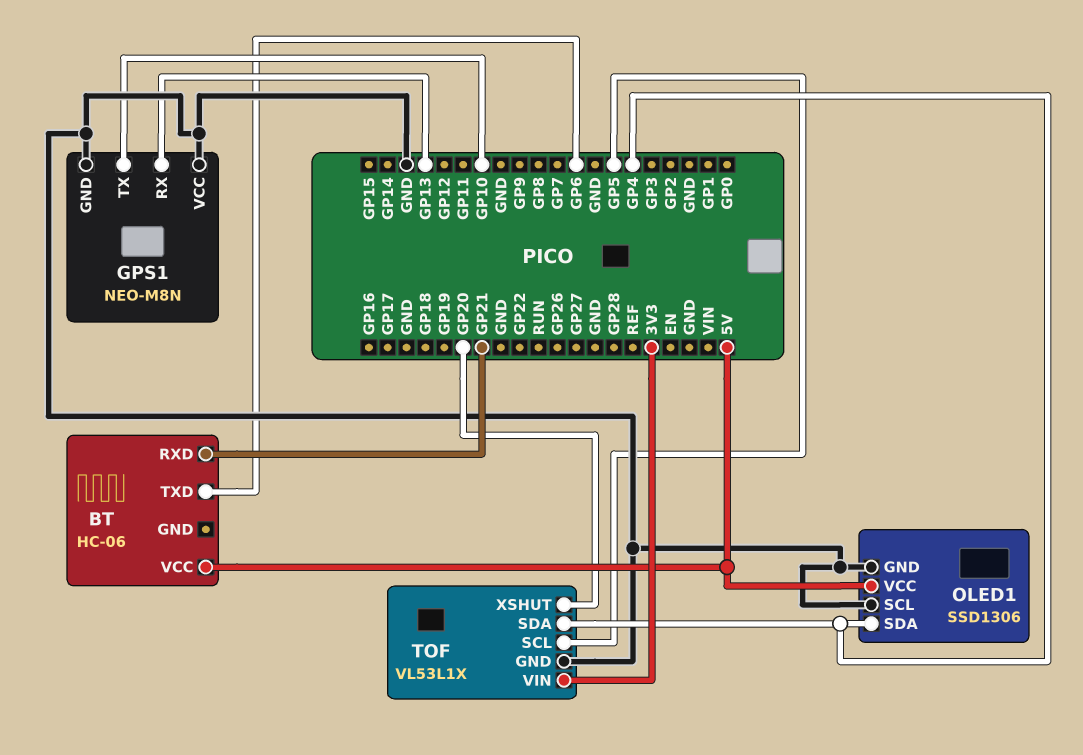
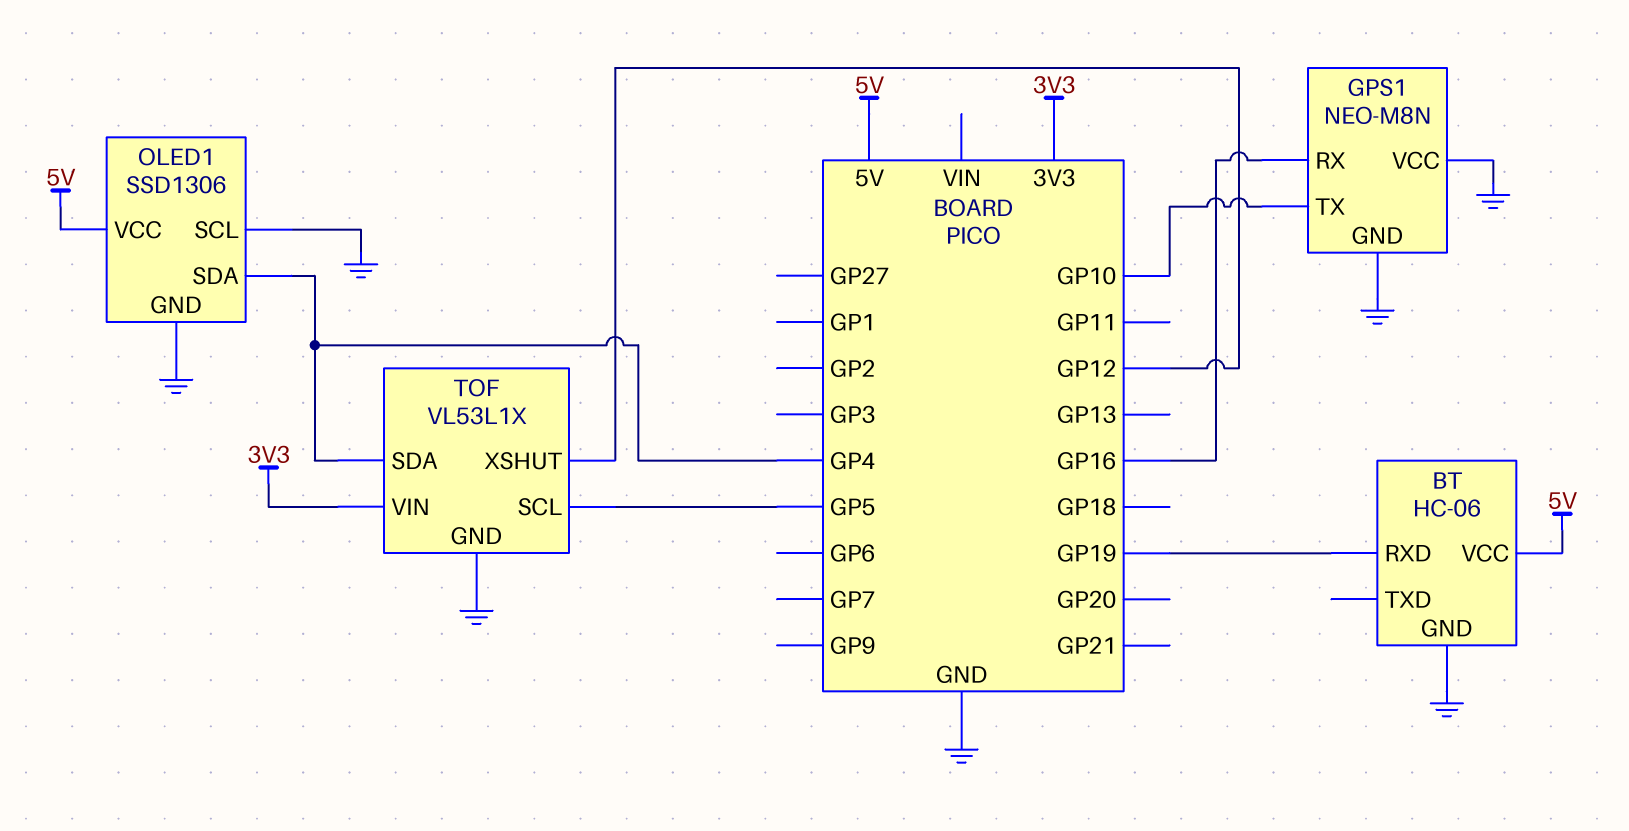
BT pin GND: none -> GND
BT pin RXD: GP21 -> GP19
BT pin TXD: GP6 -> none
GPS1 pin RX: GP13 -> GP16
TOF pin XSHUT: GP20 -> GP12

